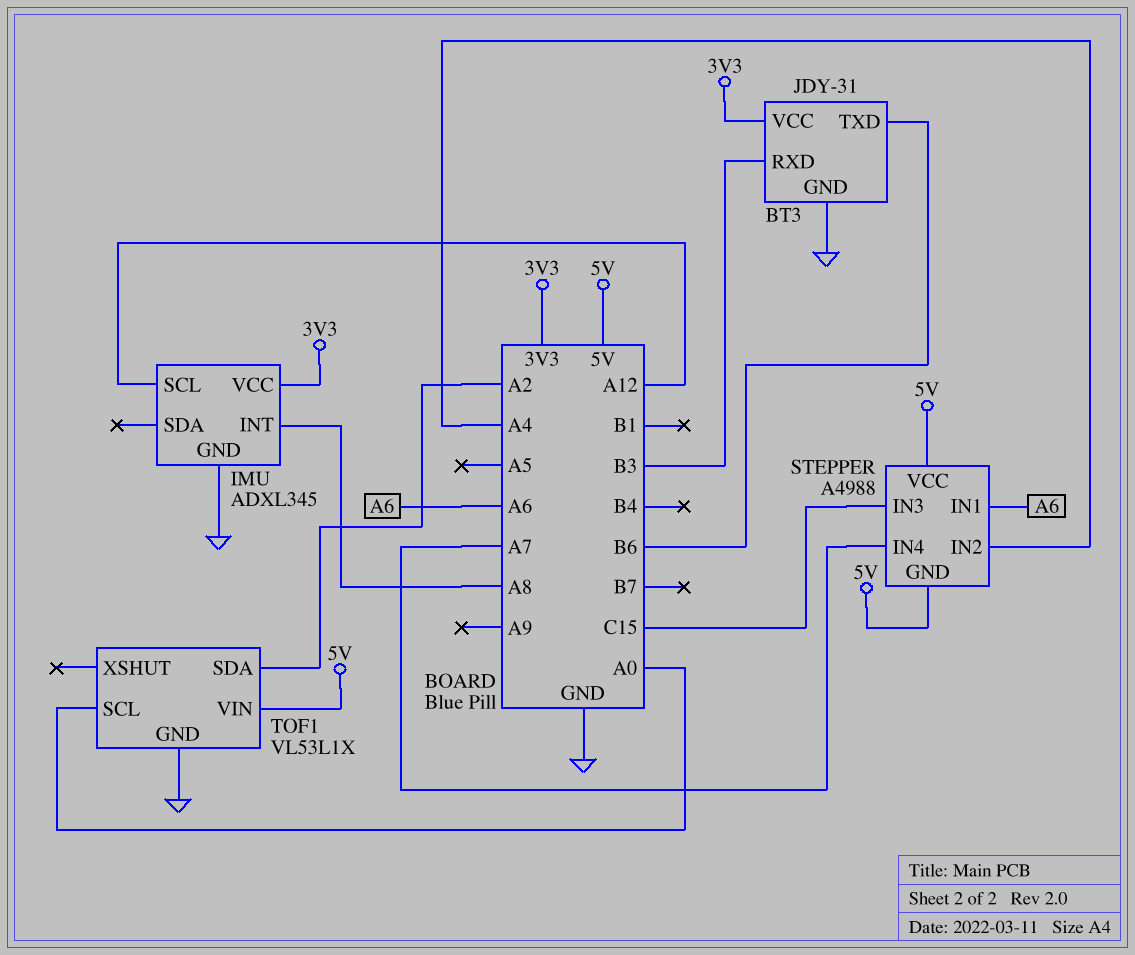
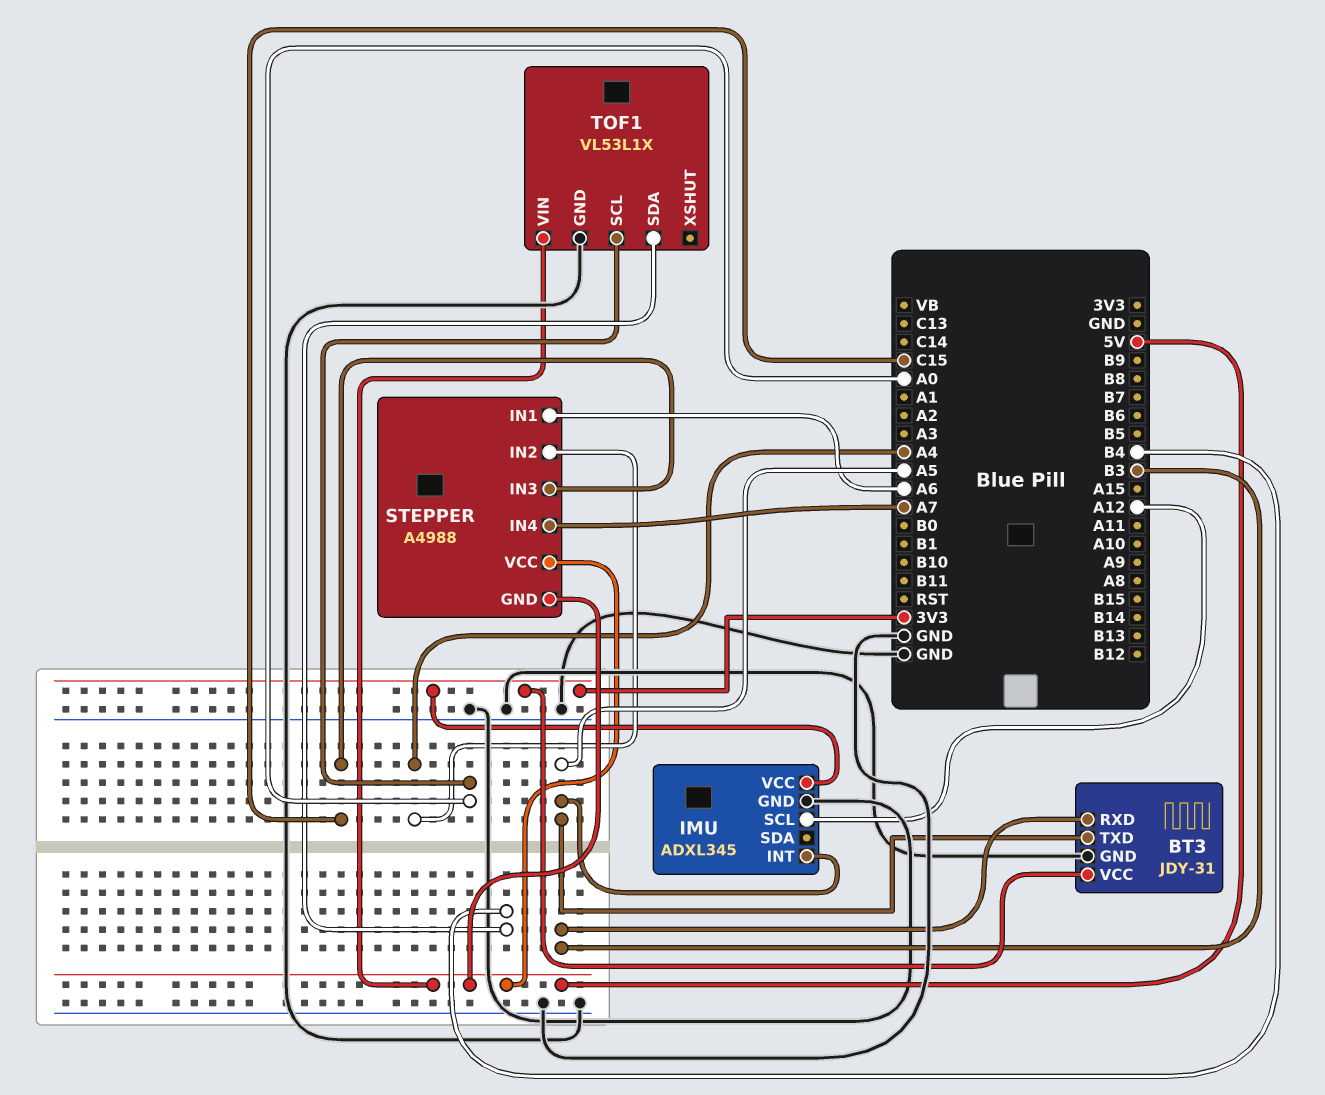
BT3 pin TXD: B6 -> A5
IMU pin INT: A8 -> A5
TOF1 pin SDA: A2 -> B4

